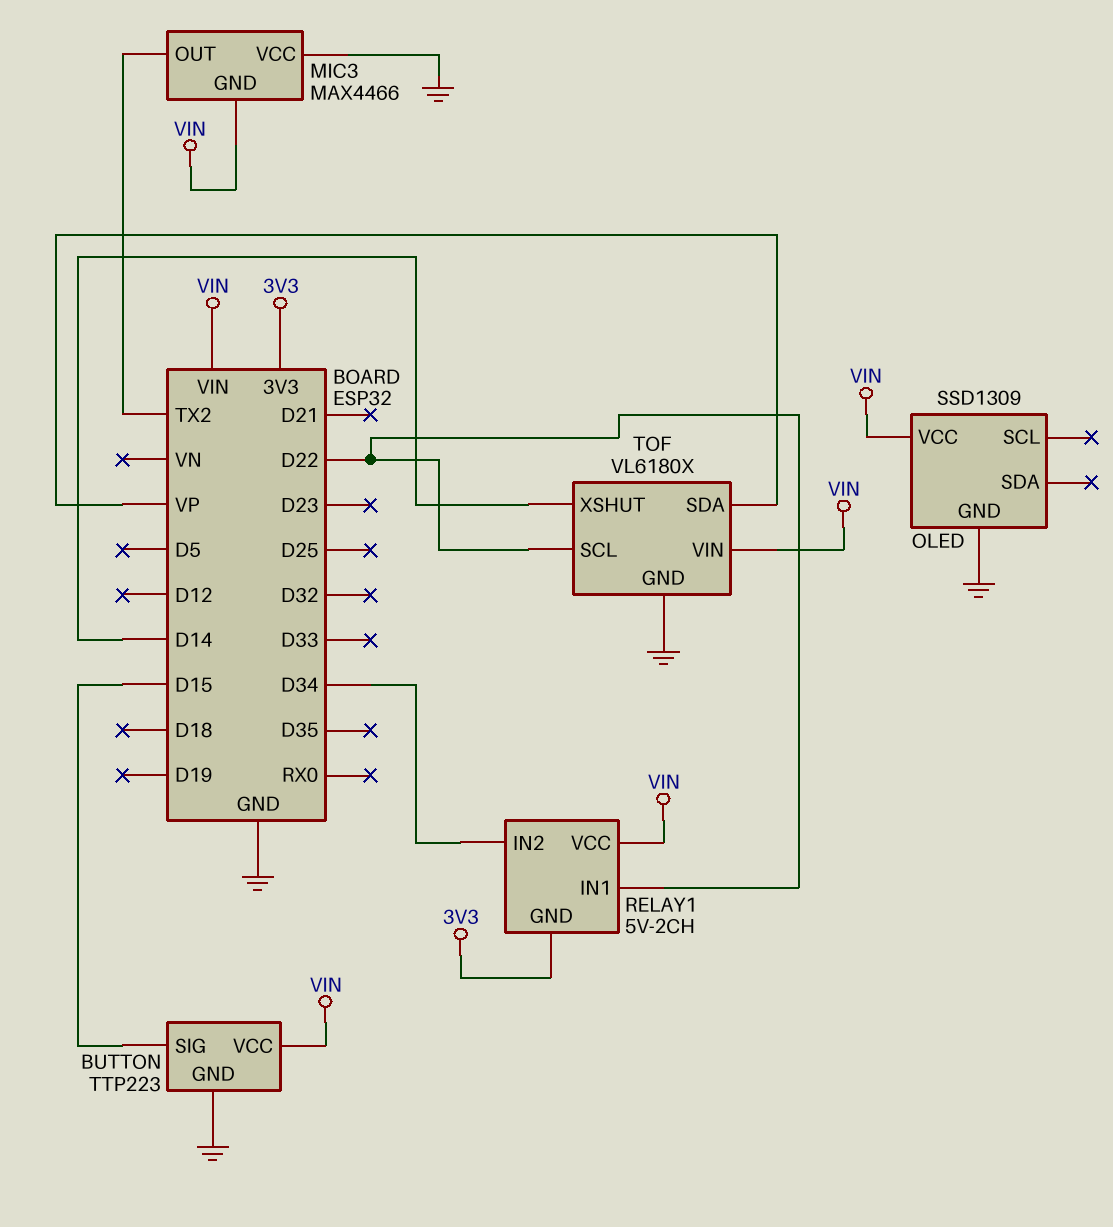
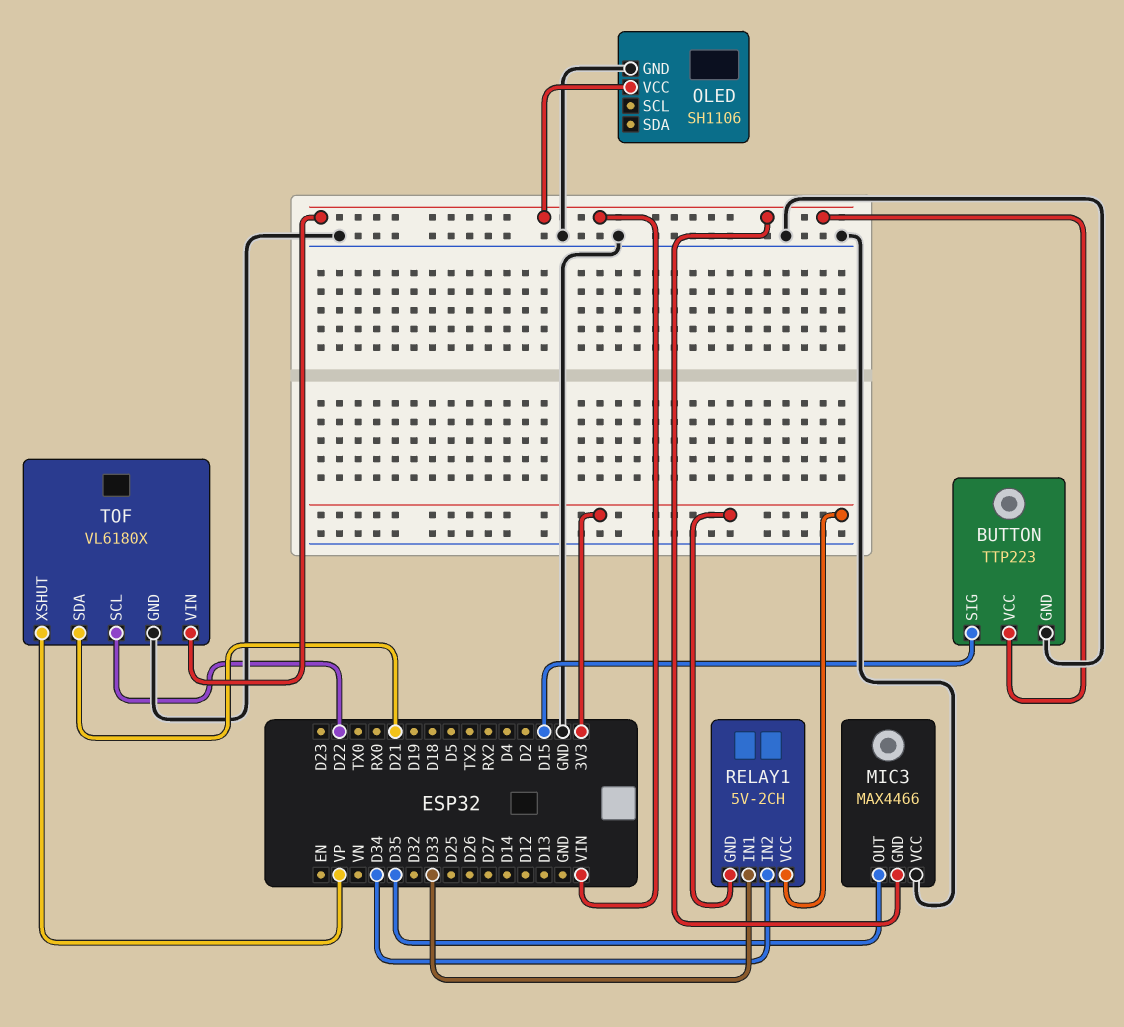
MIC3 pin OUT: TX2 -> D35
OLED: SSD1309 -> SH1106
RELAY1 pin IN1: D22 -> D33
RELAY1 pin VCC: VIN -> 3V3
TOF pin SDA: VP -> D21
TOF pin XSHUT: D14 -> VP

